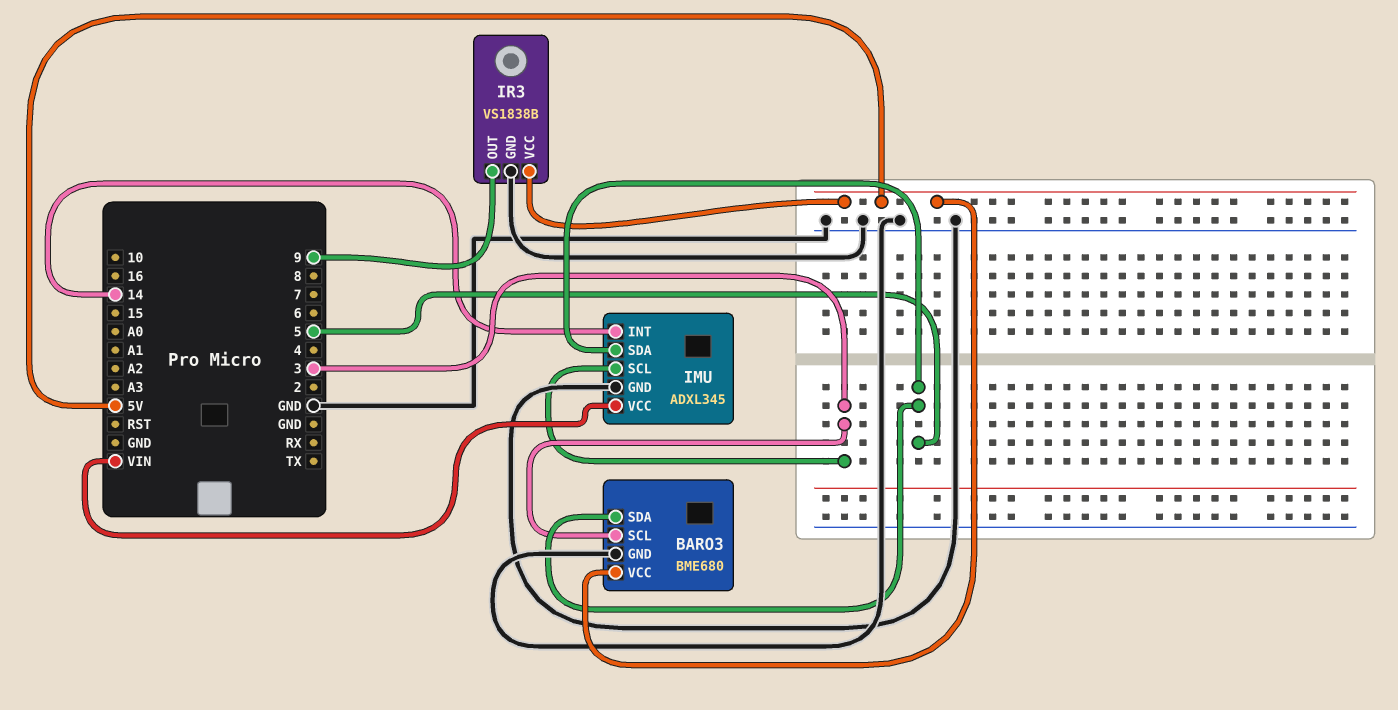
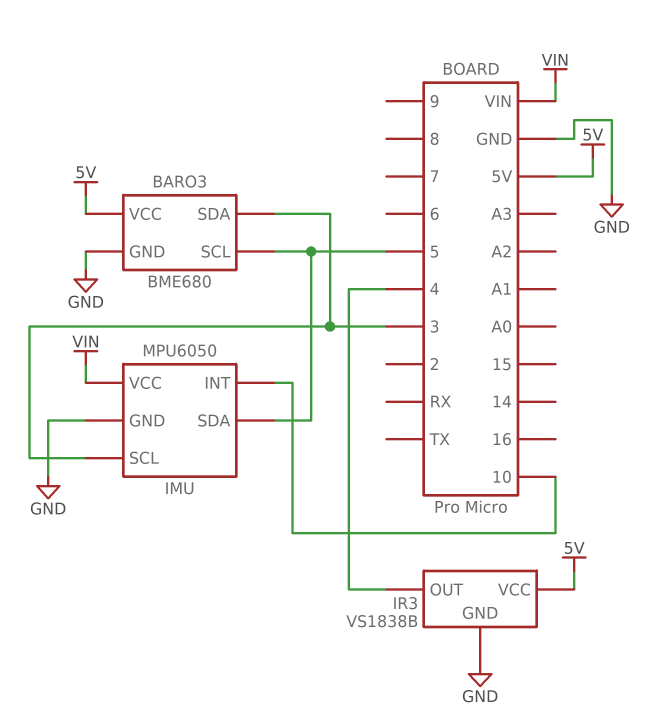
BARO3 pin SCL: 3 -> 5
BARO3 pin SDA: 5 -> 3
IMU: ADXL345 -> MPU6050
IMU pin INT: 14 -> 10
IR3 pin OUT: 9 -> 4

